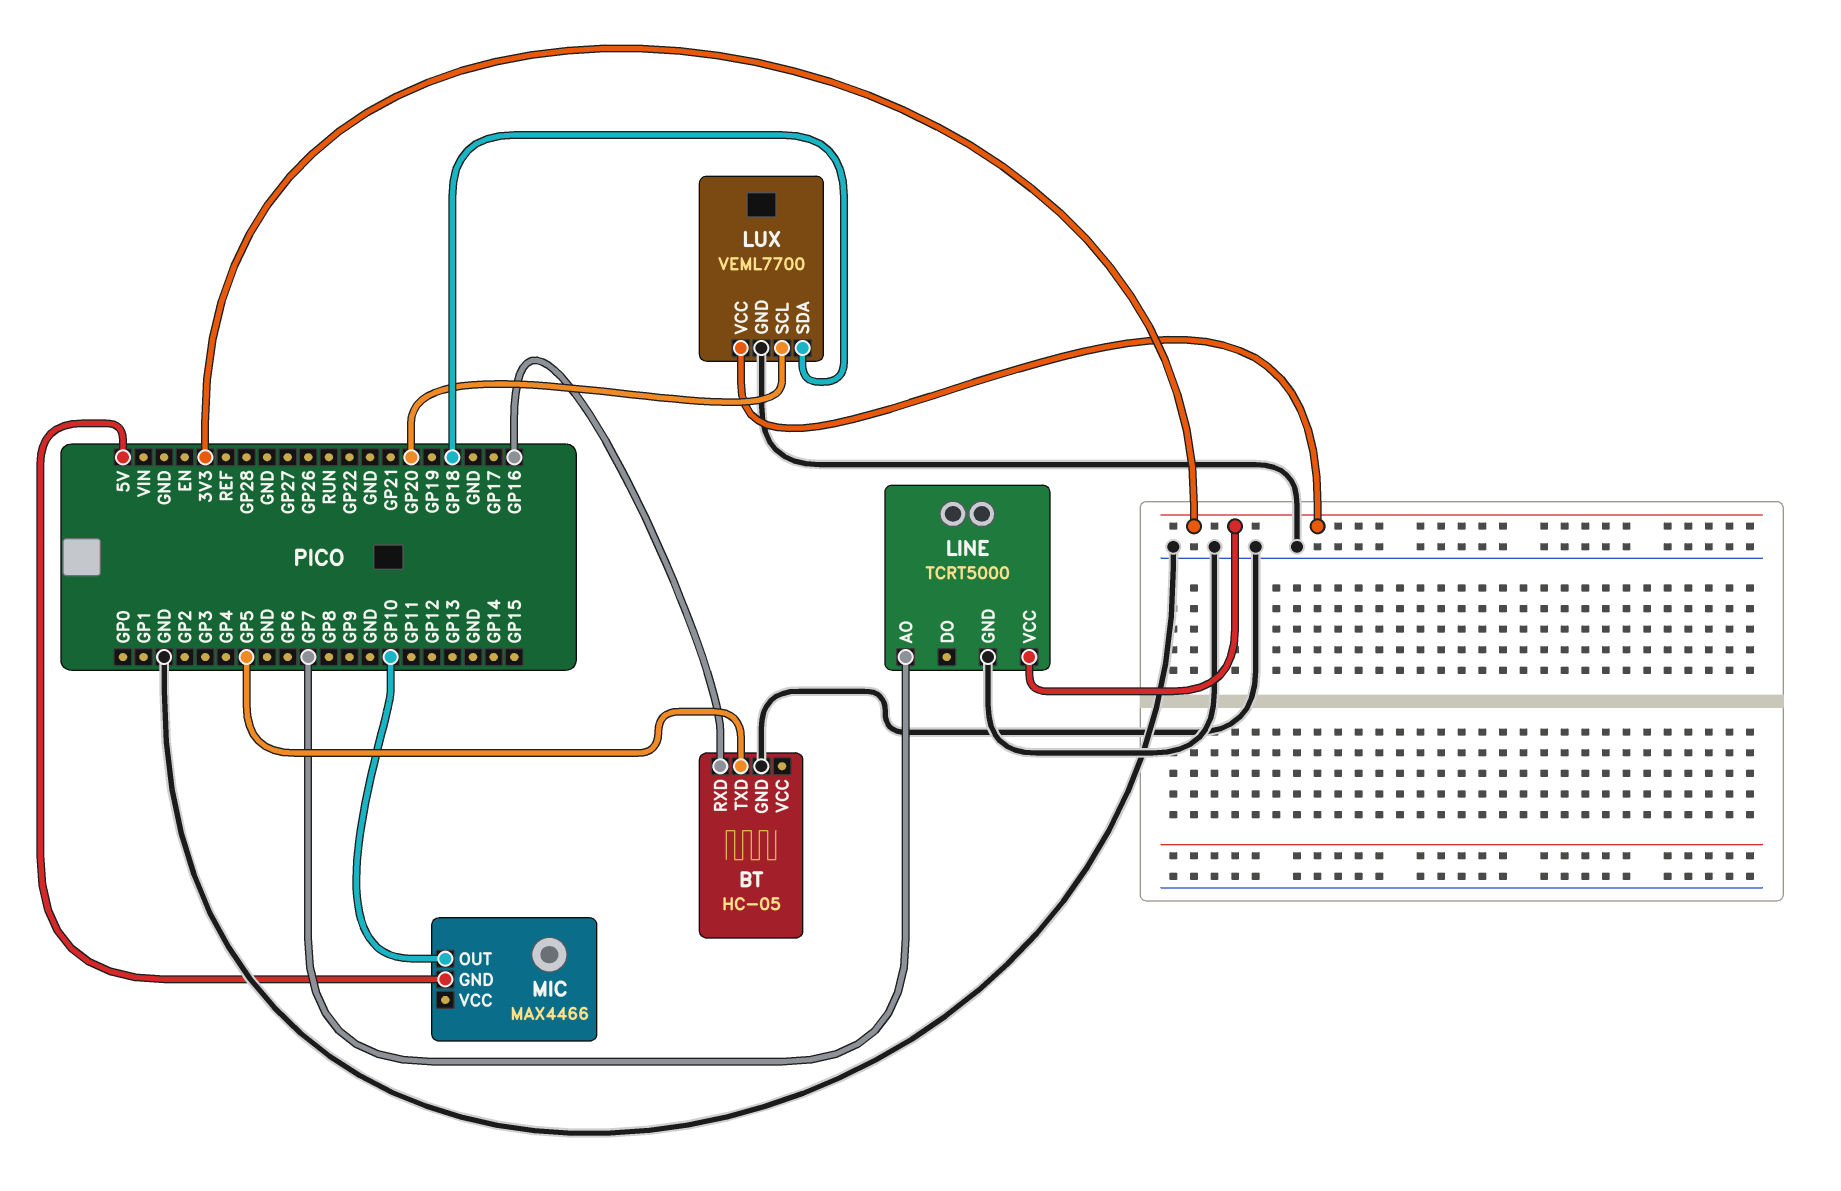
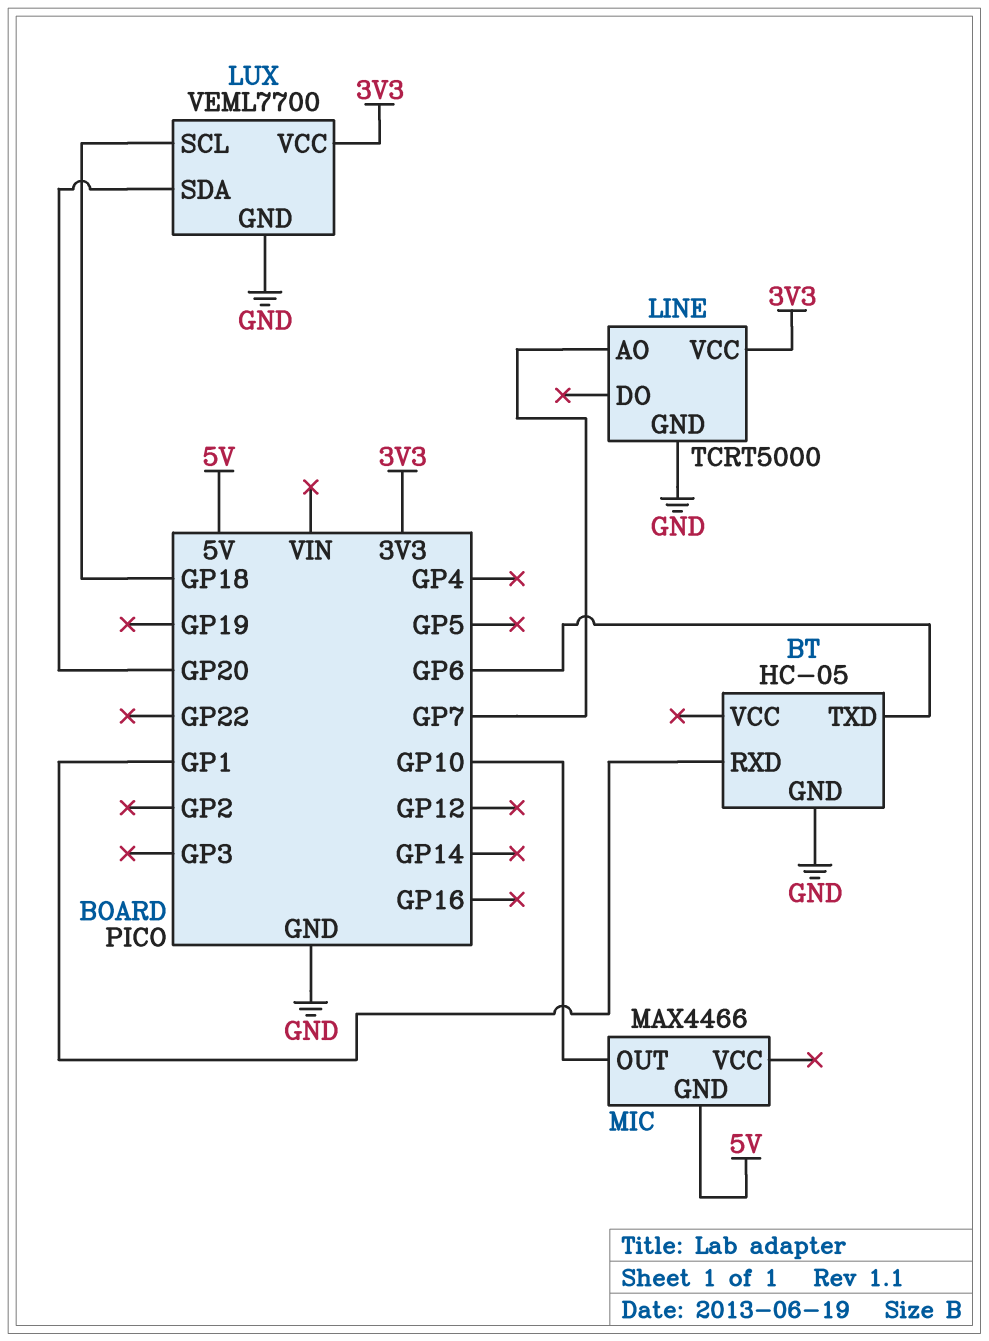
BT pin RXD: GP16 -> GP1
BT pin TXD: GP5 -> GP6
LUX pin SCL: GP20 -> GP18
LUX pin SDA: GP18 -> GP20

